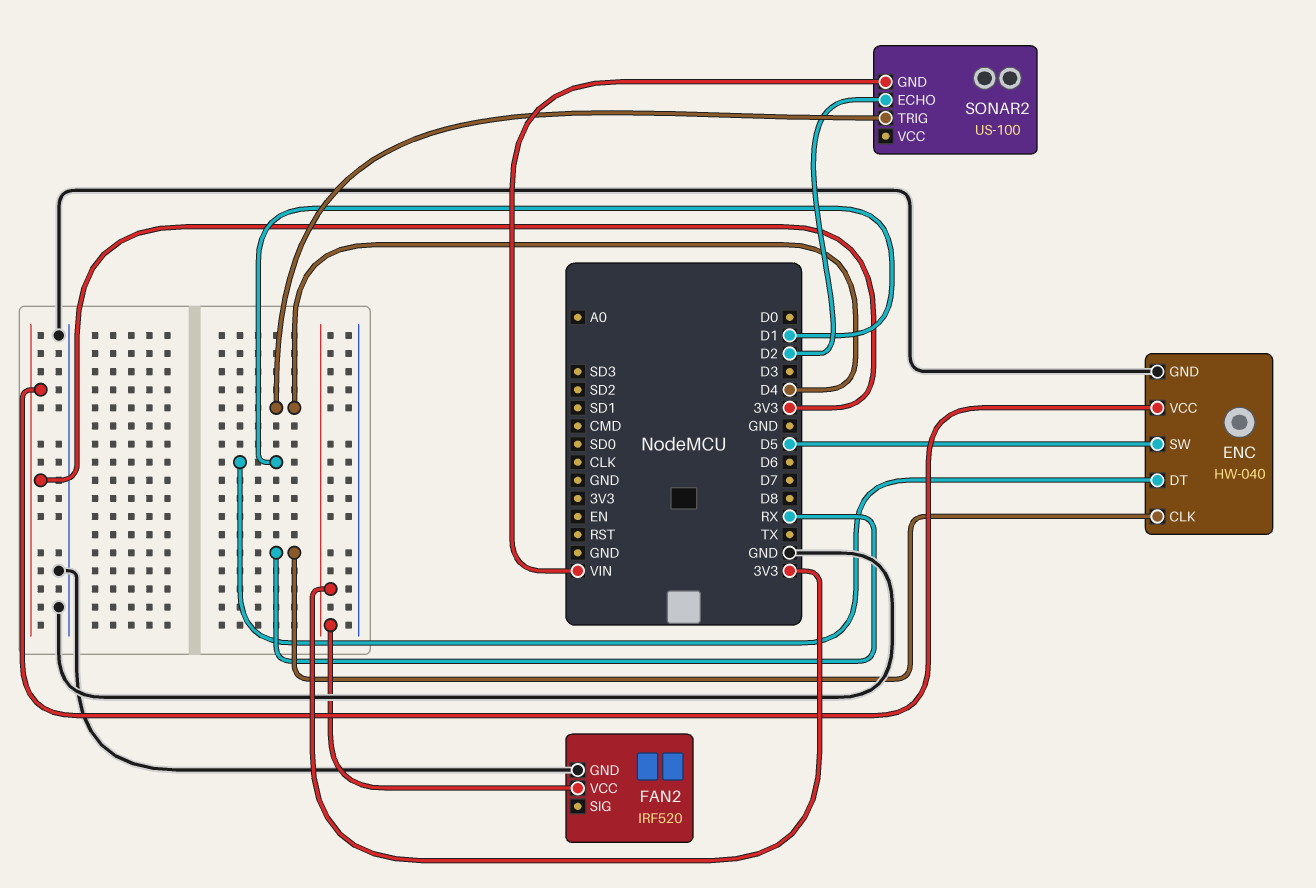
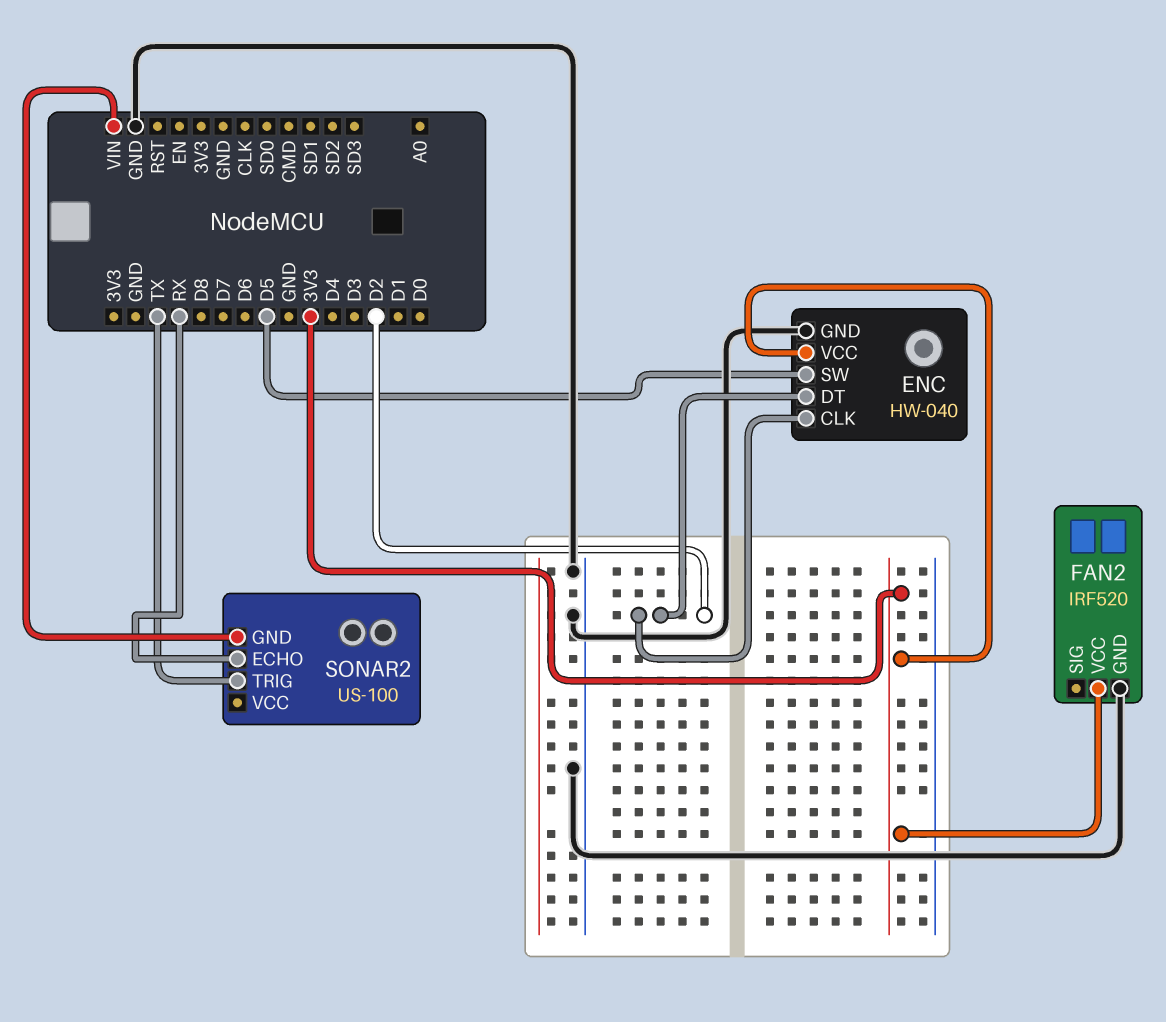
ENC pin CLK: RX -> D2
ENC pin DT: D1 -> D2
SONAR2 pin ECHO: D2 -> RX
SONAR2 pin TRIG: D4 -> TX

